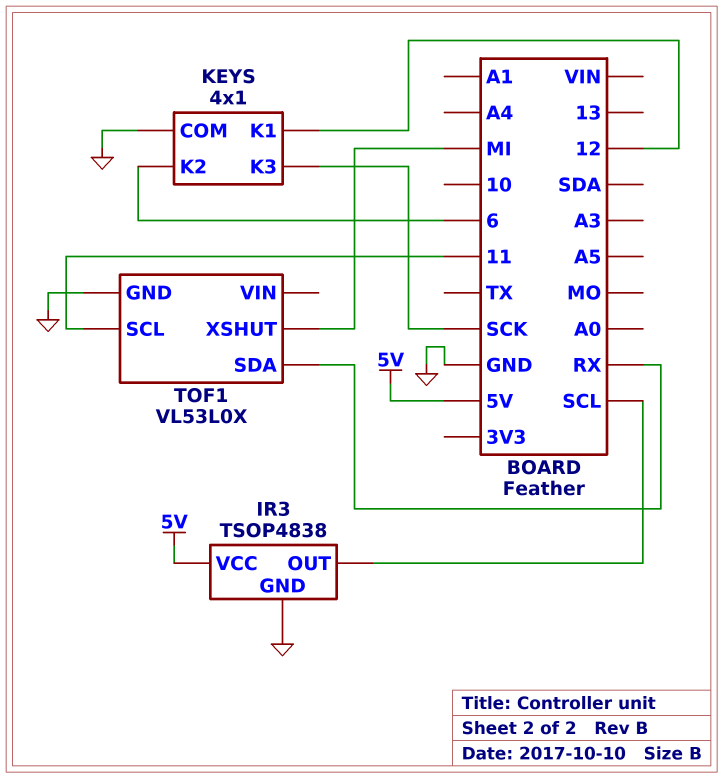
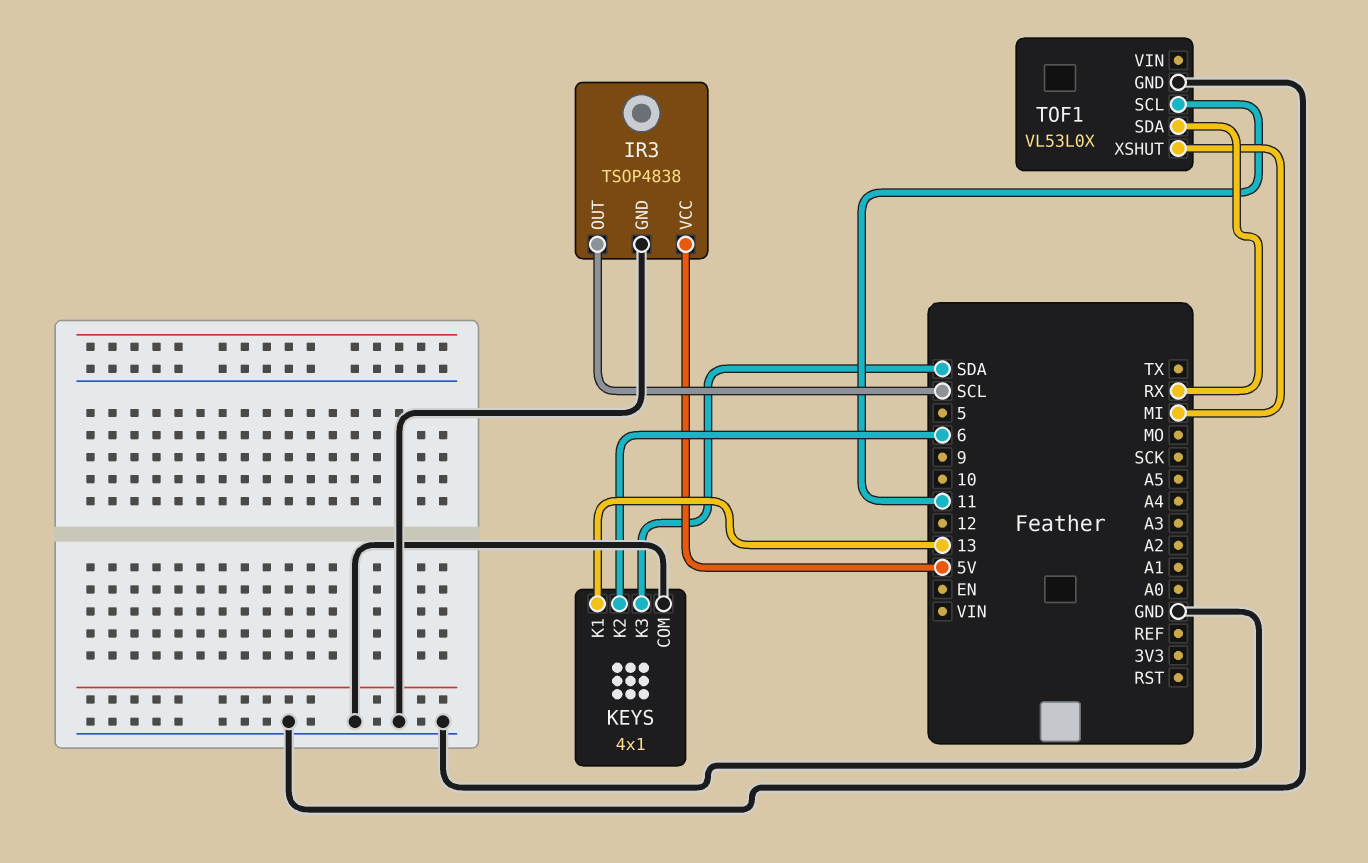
KEYS pin K1: 12 -> 13
KEYS pin K3: SCK -> SDA

